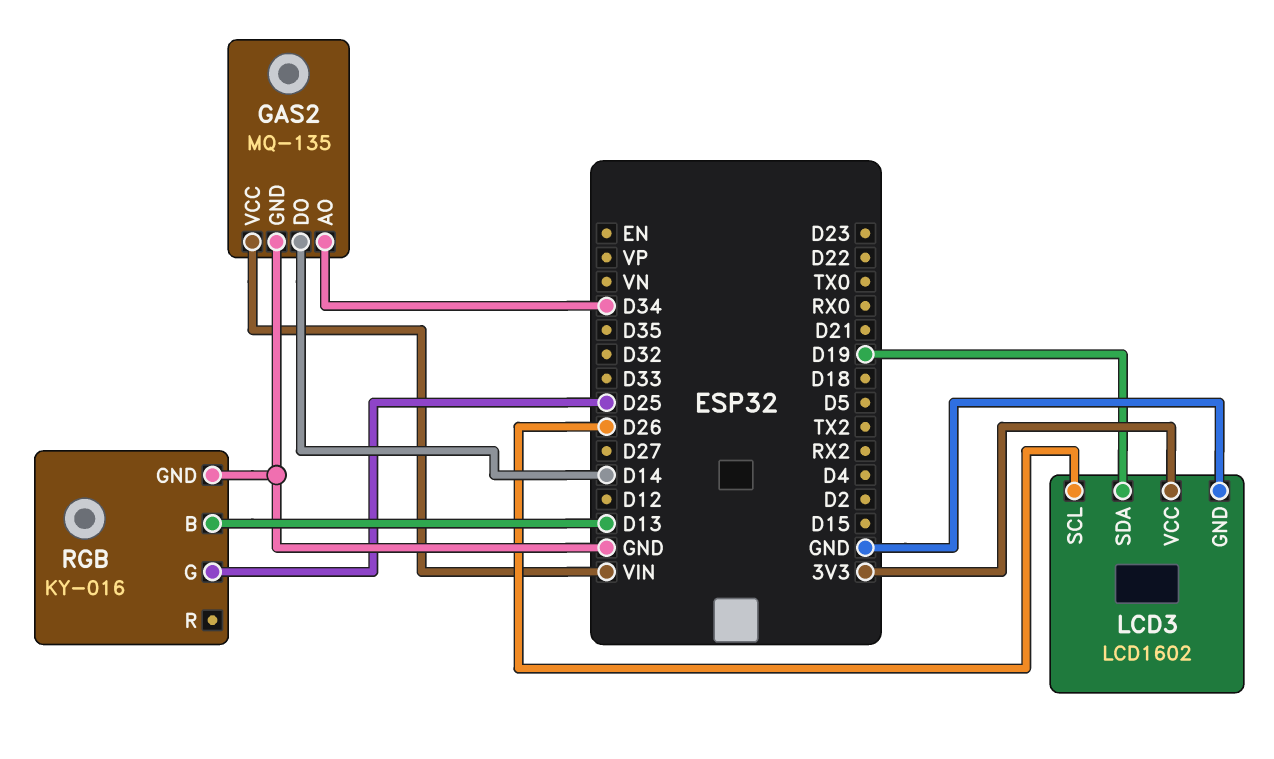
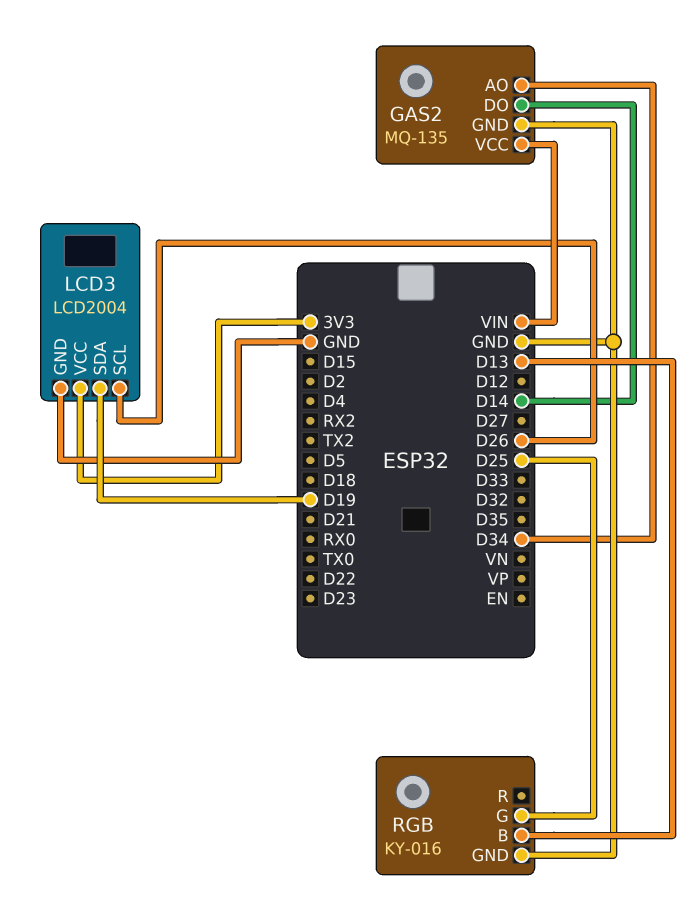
LCD3: LCD1602 -> LCD2004

